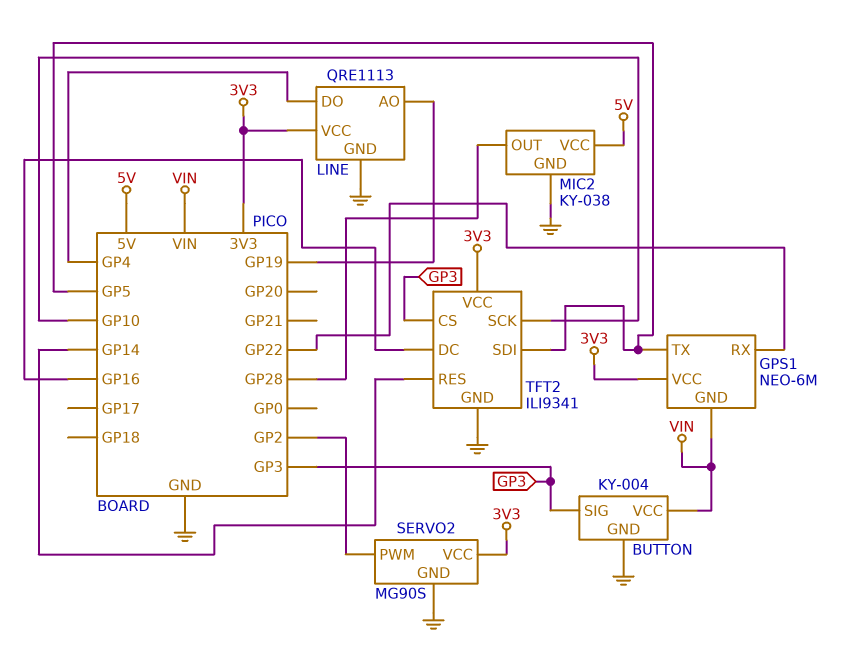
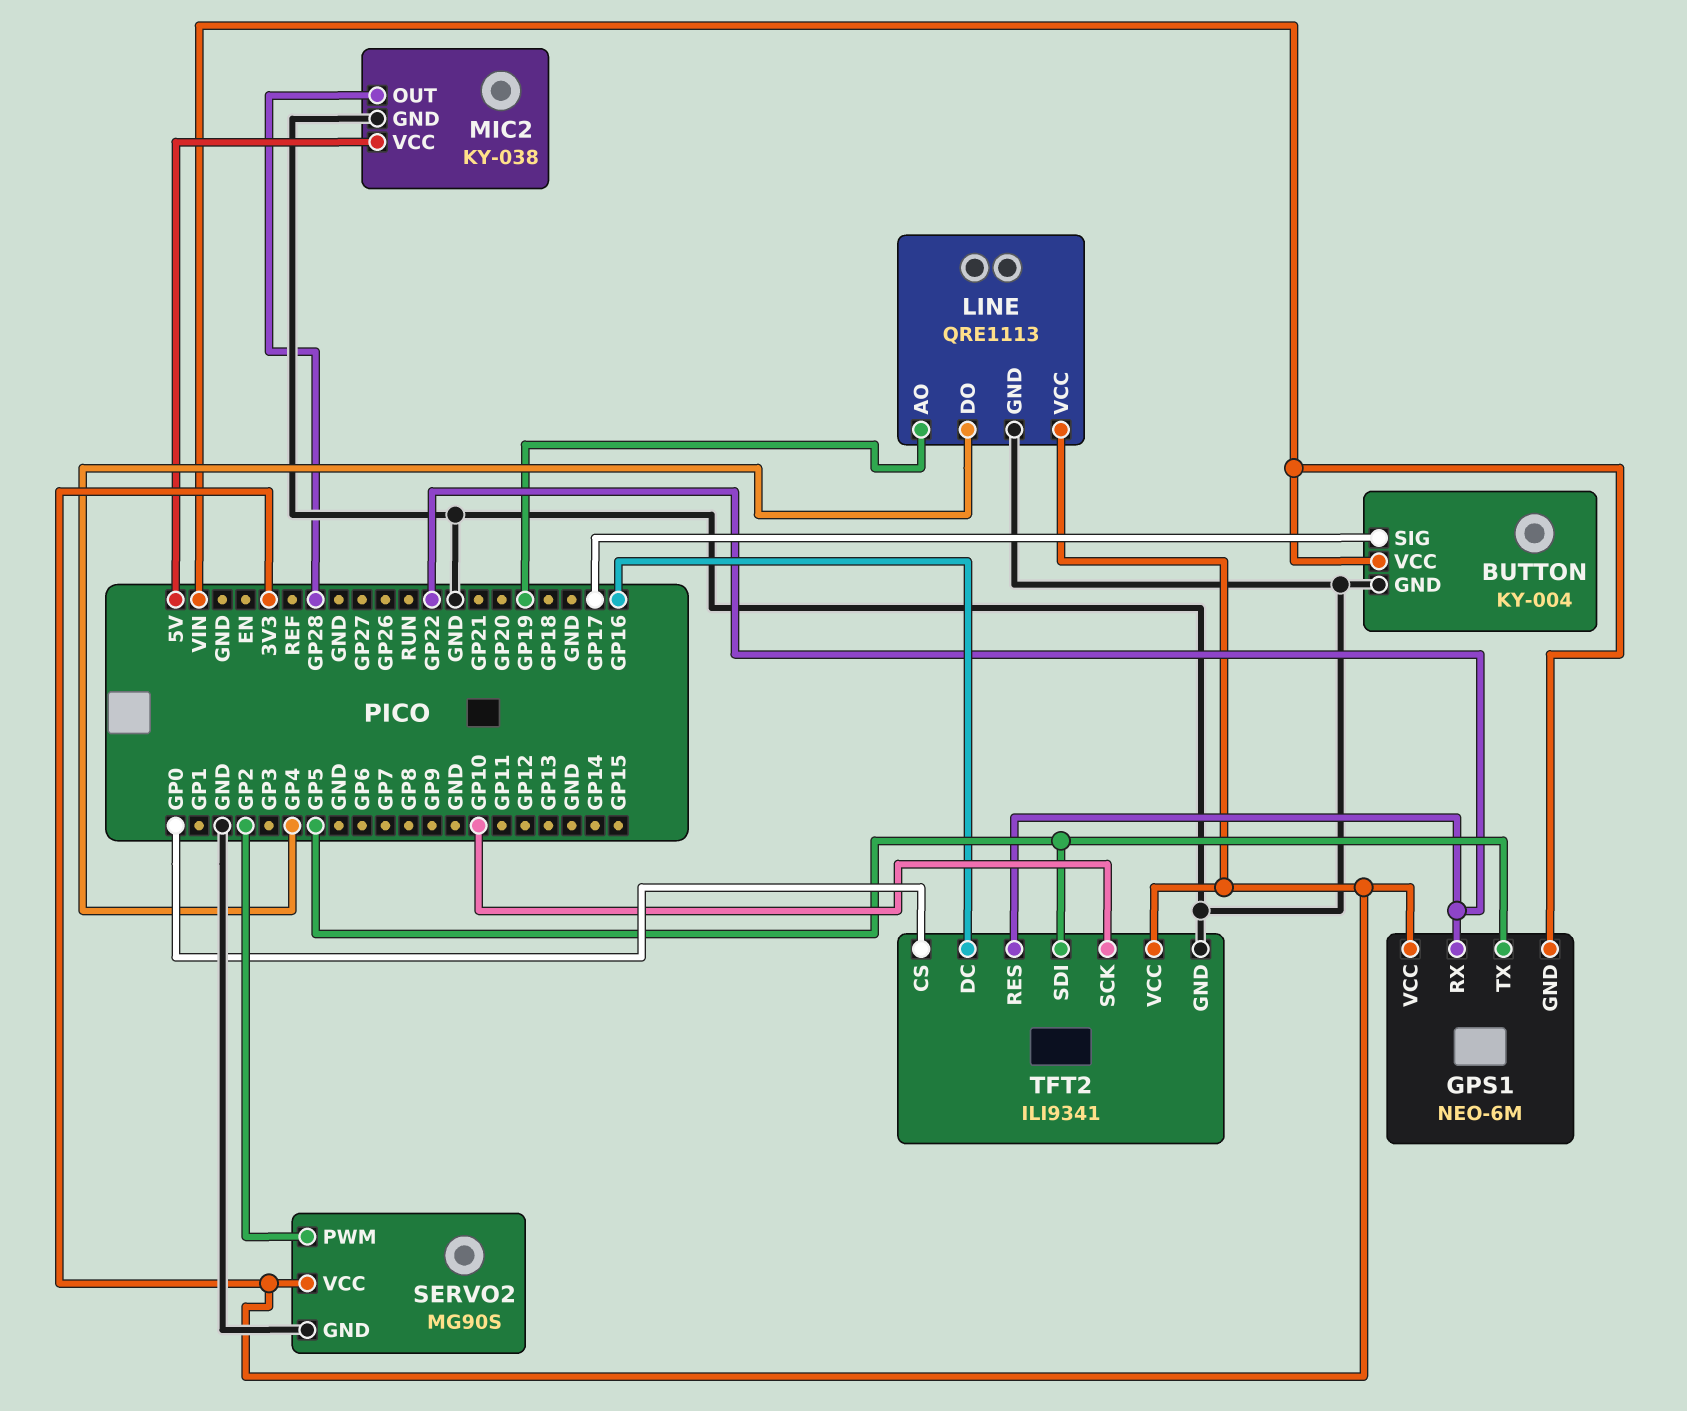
BUTTON pin SIG: GP3 -> GP17
TFT2 pin CS: GP3 -> GP0
TFT2 pin RES: GP14 -> GP22

